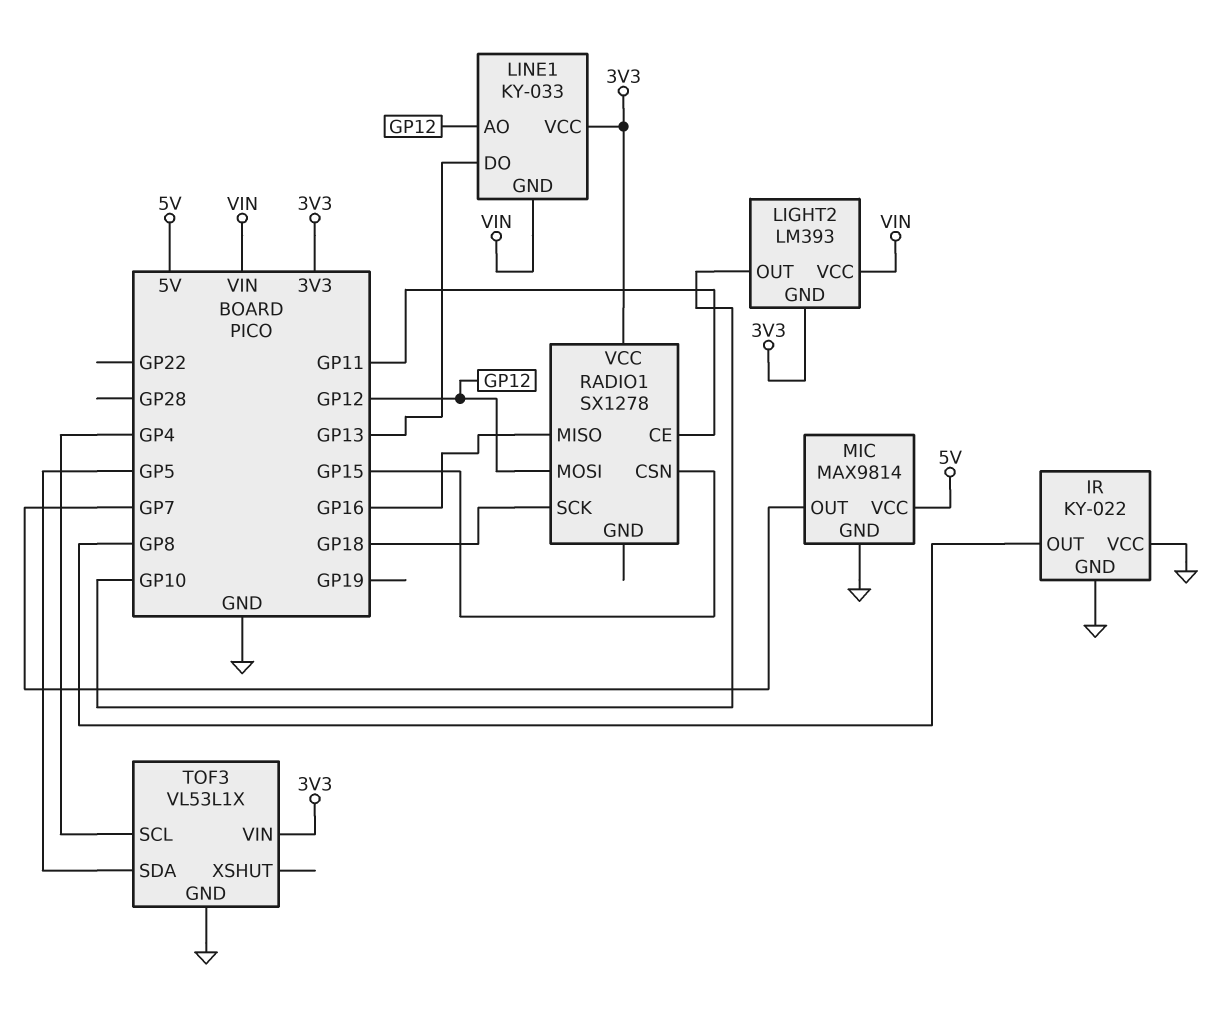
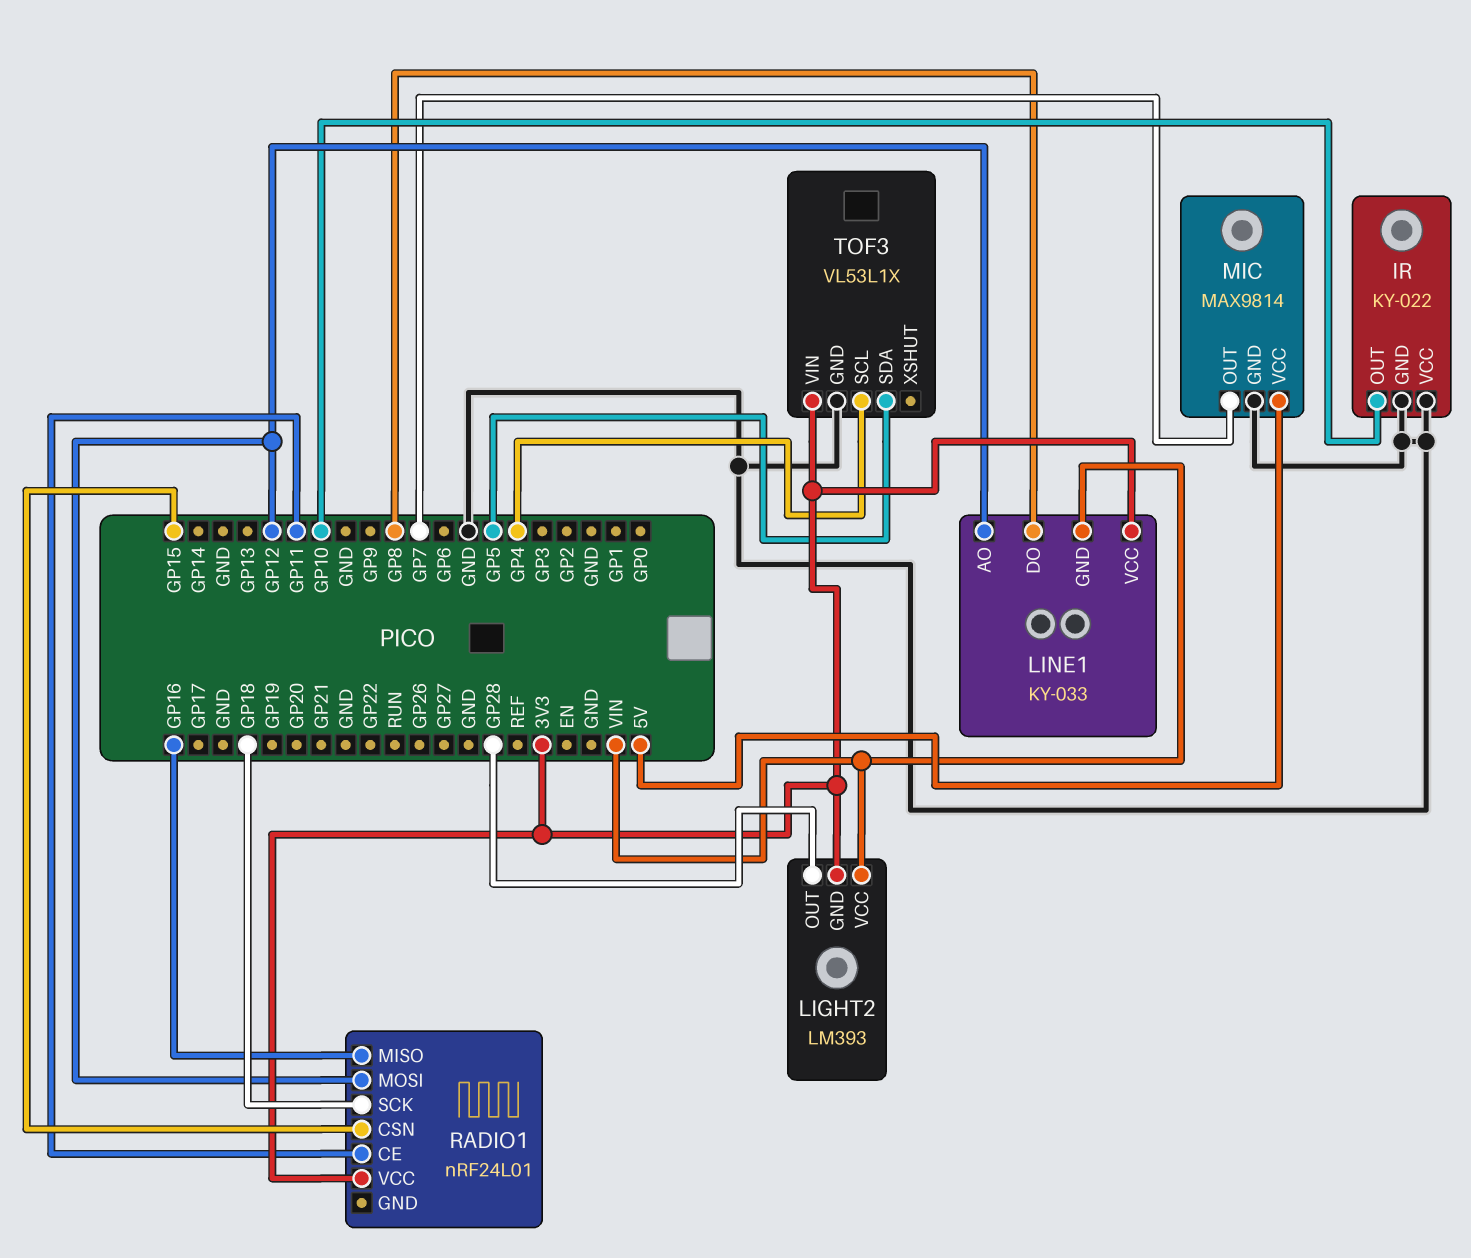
IR pin OUT: GP8 -> GP10
LIGHT2 pin OUT: GP10 -> GP28
LINE1 pin DO: GP13 -> GP8
RADIO1: SX1278 -> nRF24L01

